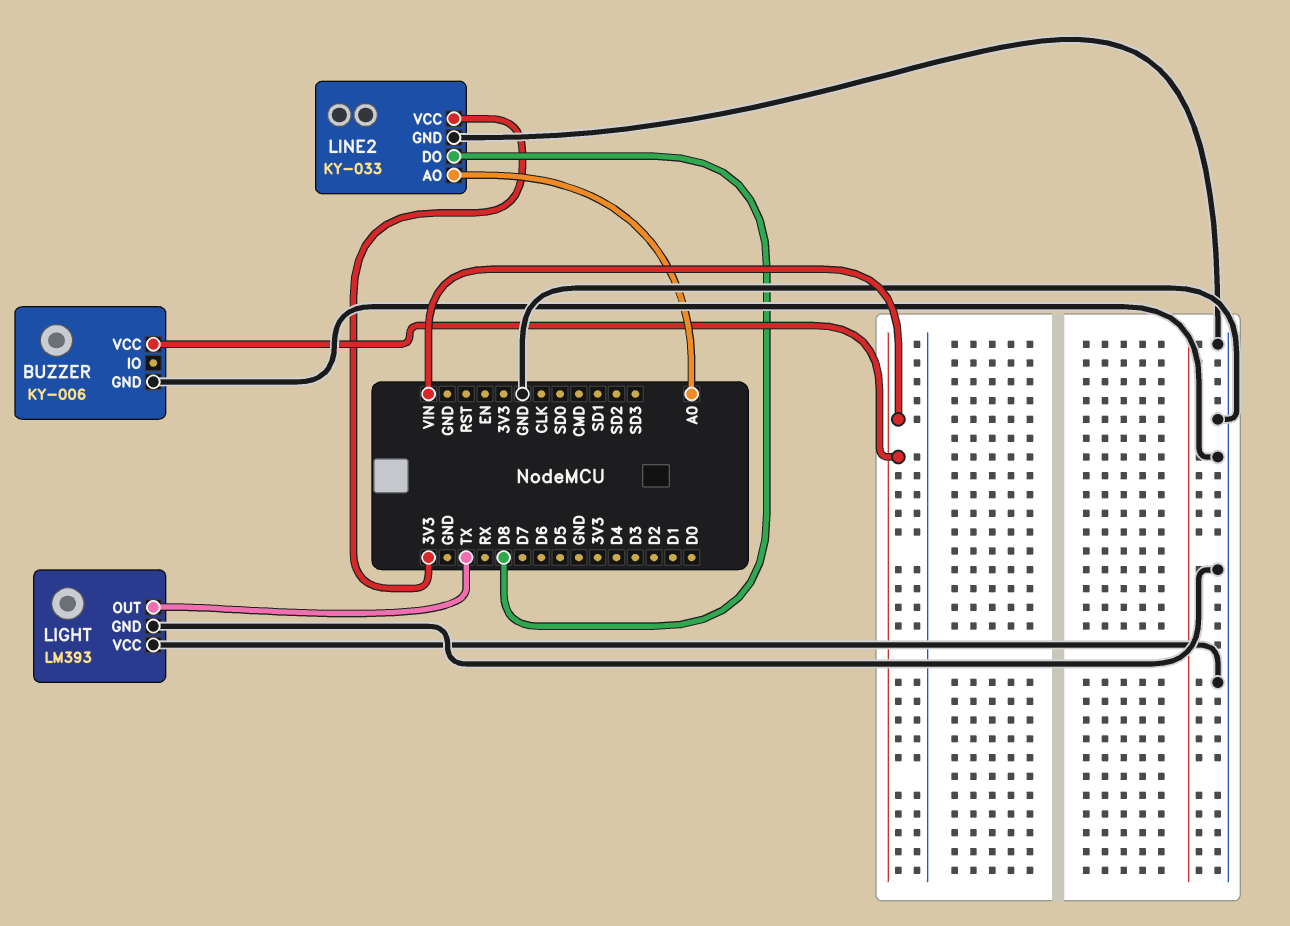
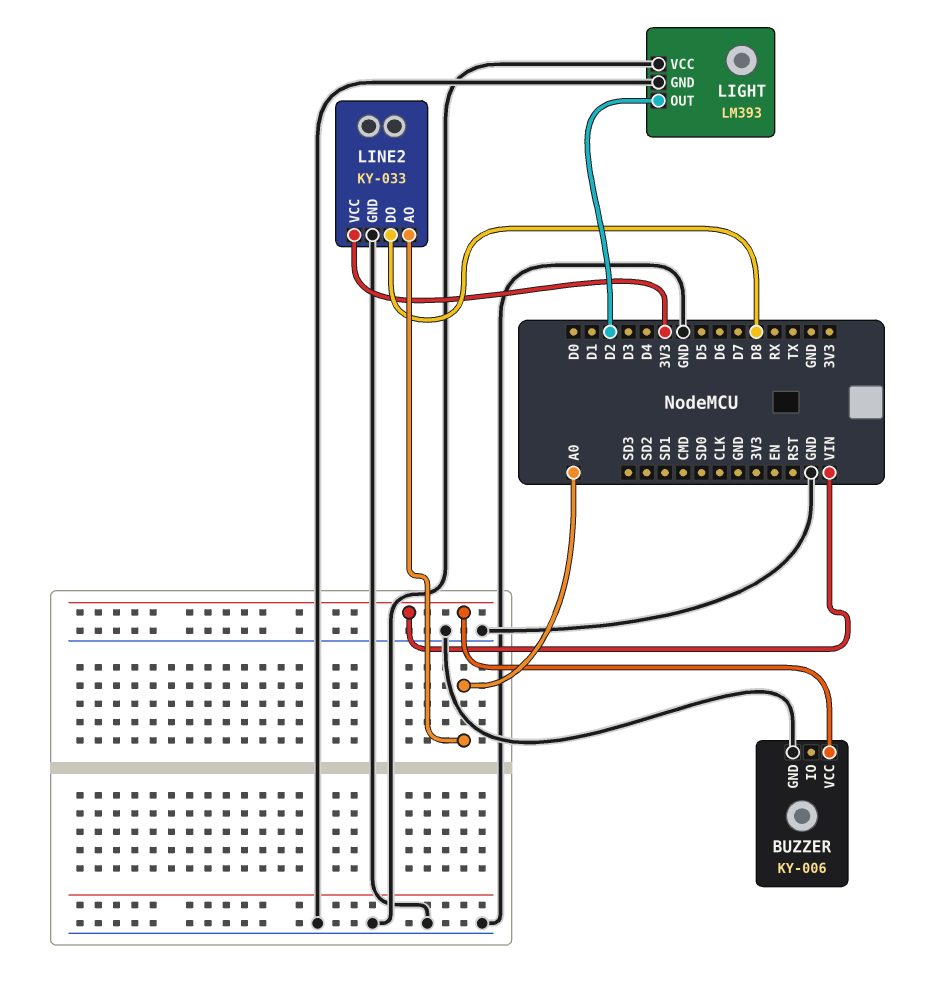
LIGHT pin OUT: TX -> D2

